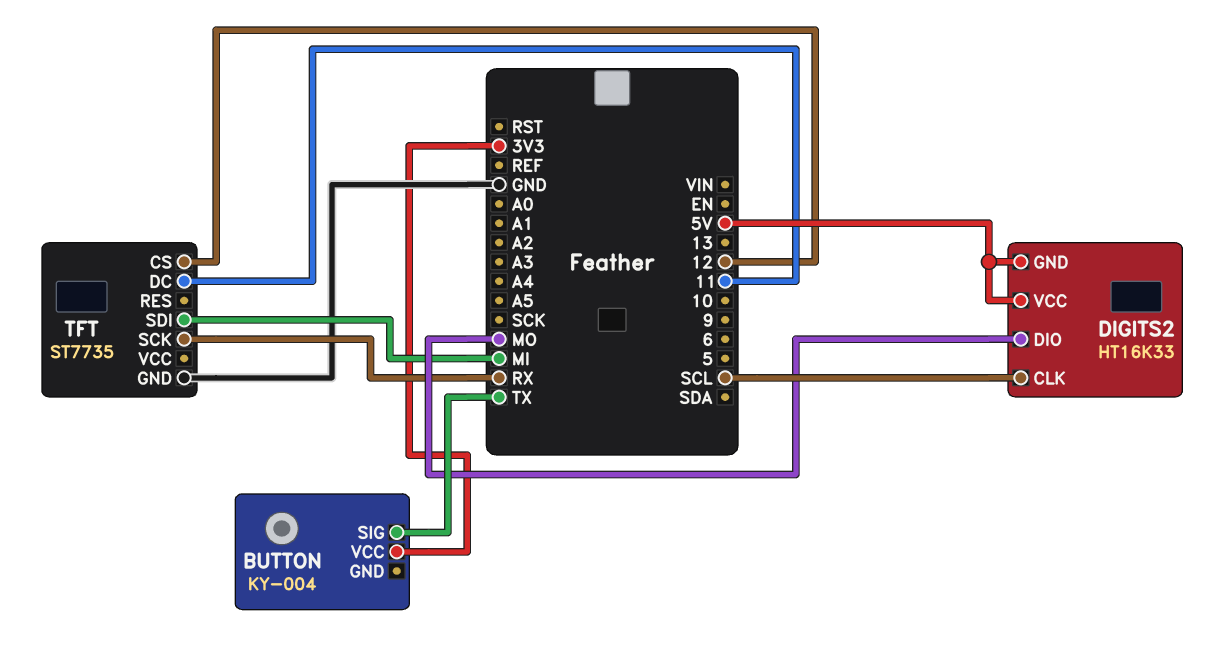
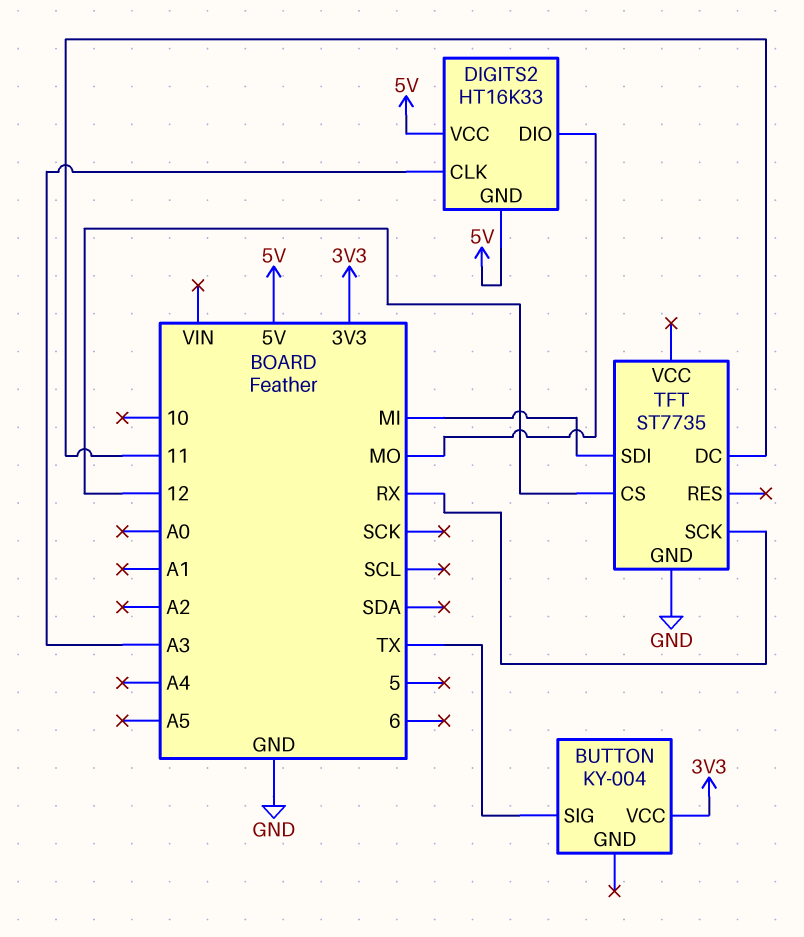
DIGITS2 pin CLK: SCL -> A3

